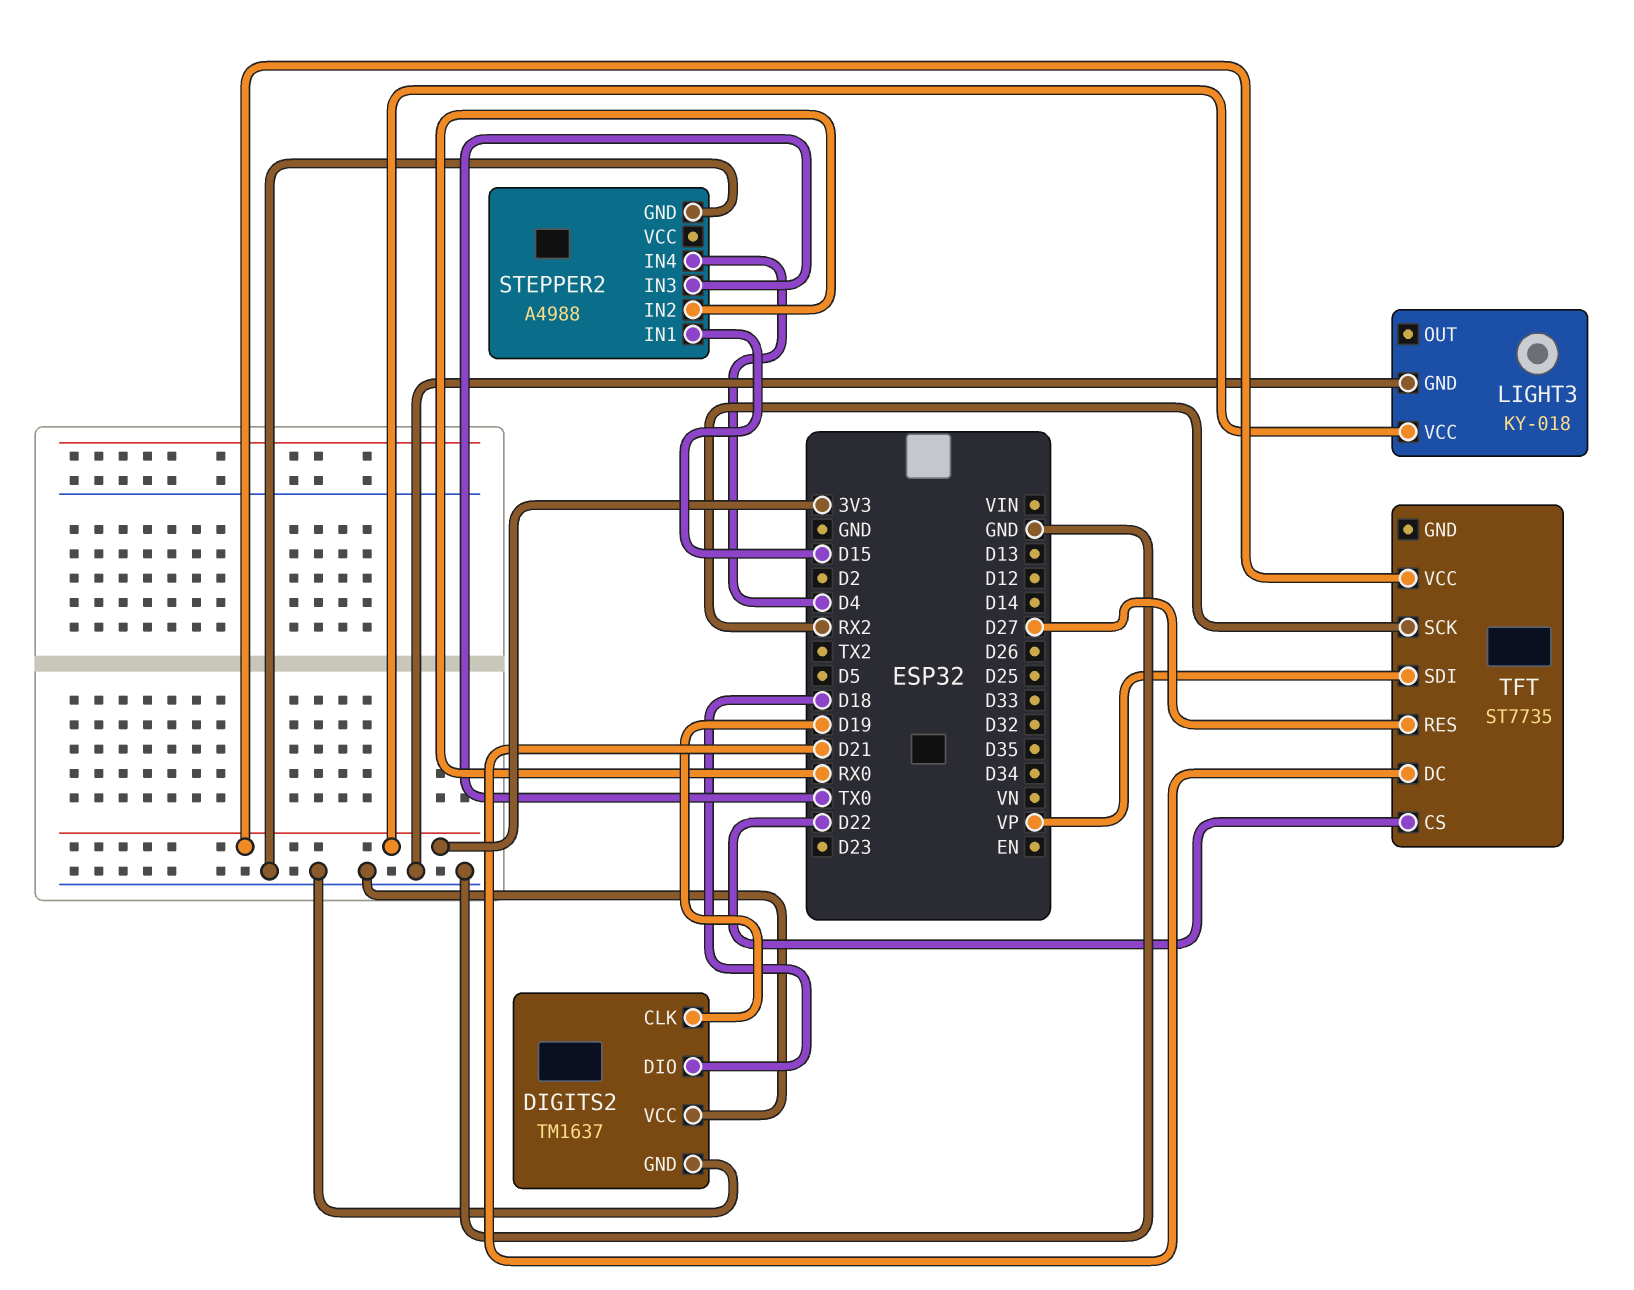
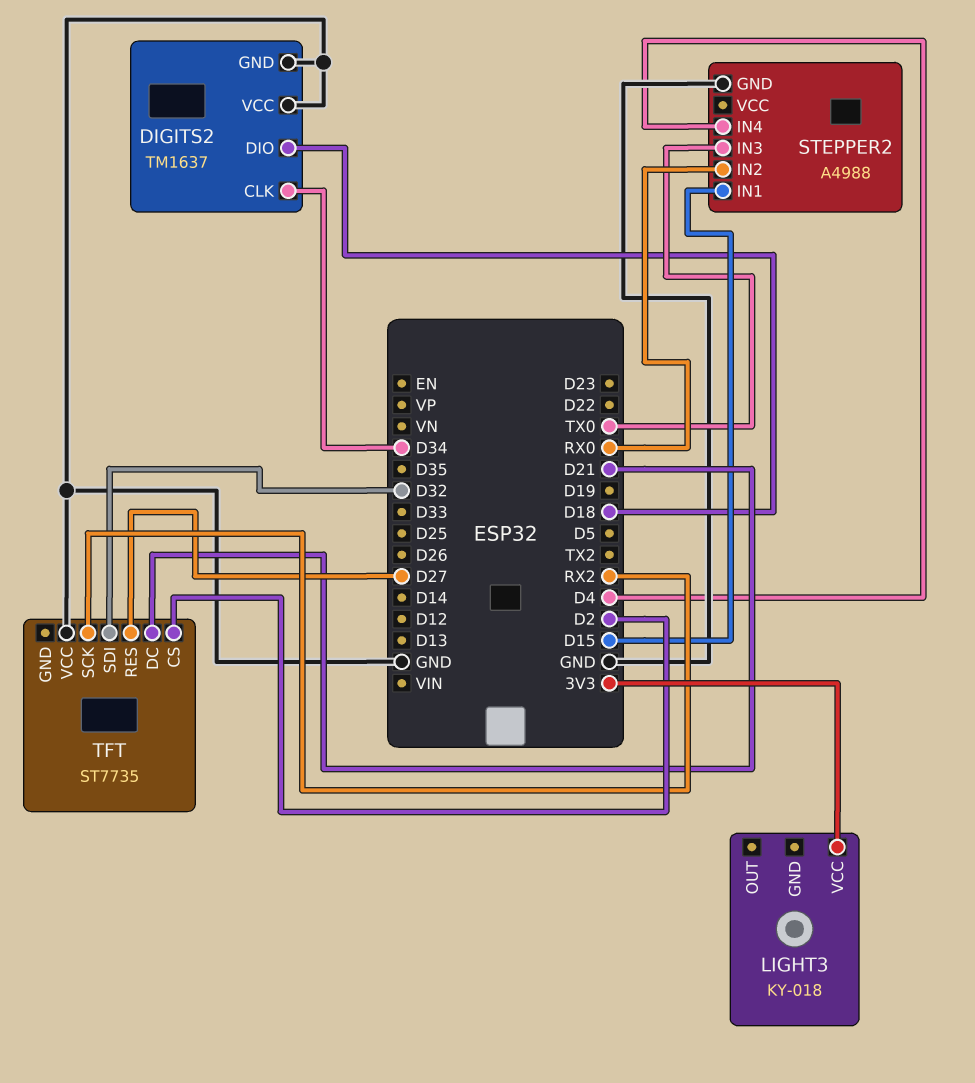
DIGITS2 pin CLK: D19 -> D34
LIGHT3 pin GND: GND -> none
TFT pin CS: D22 -> D2
TFT pin SDI: VP -> D32
TFT pin VCC: 3V3 -> GND

